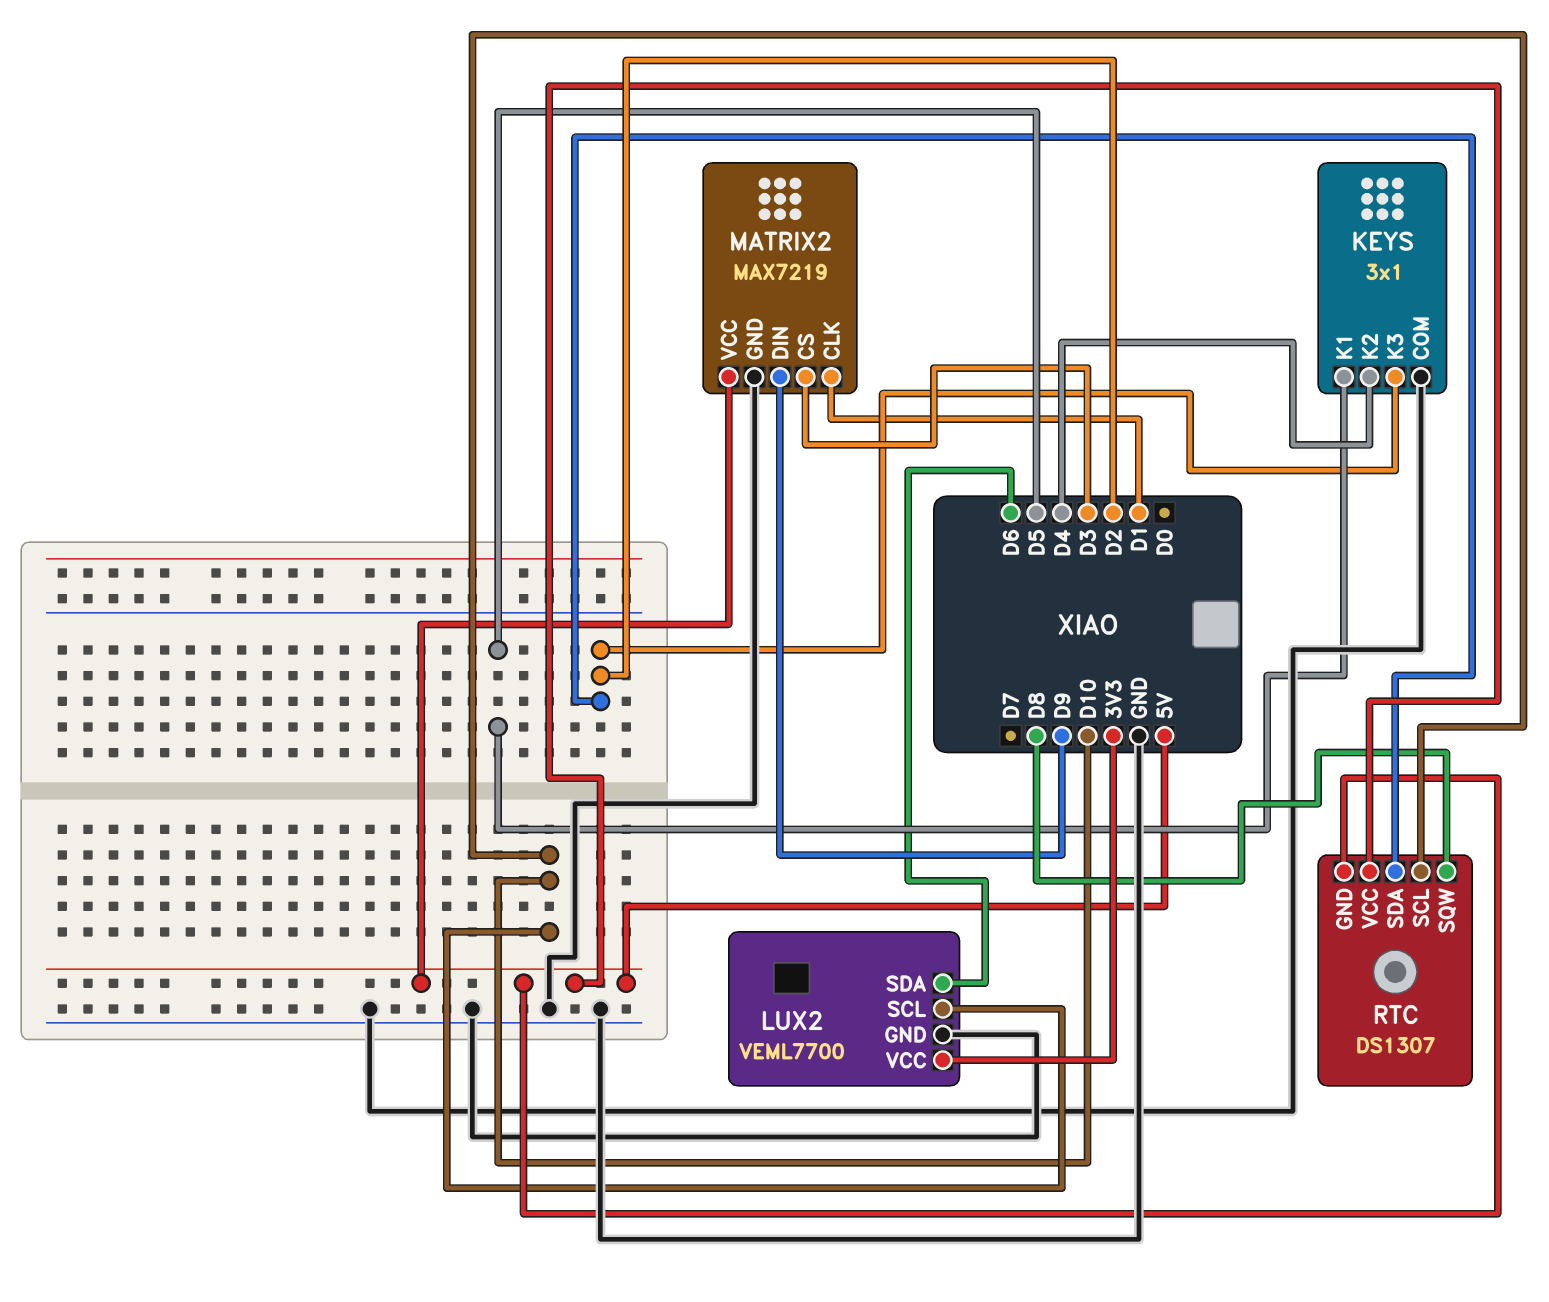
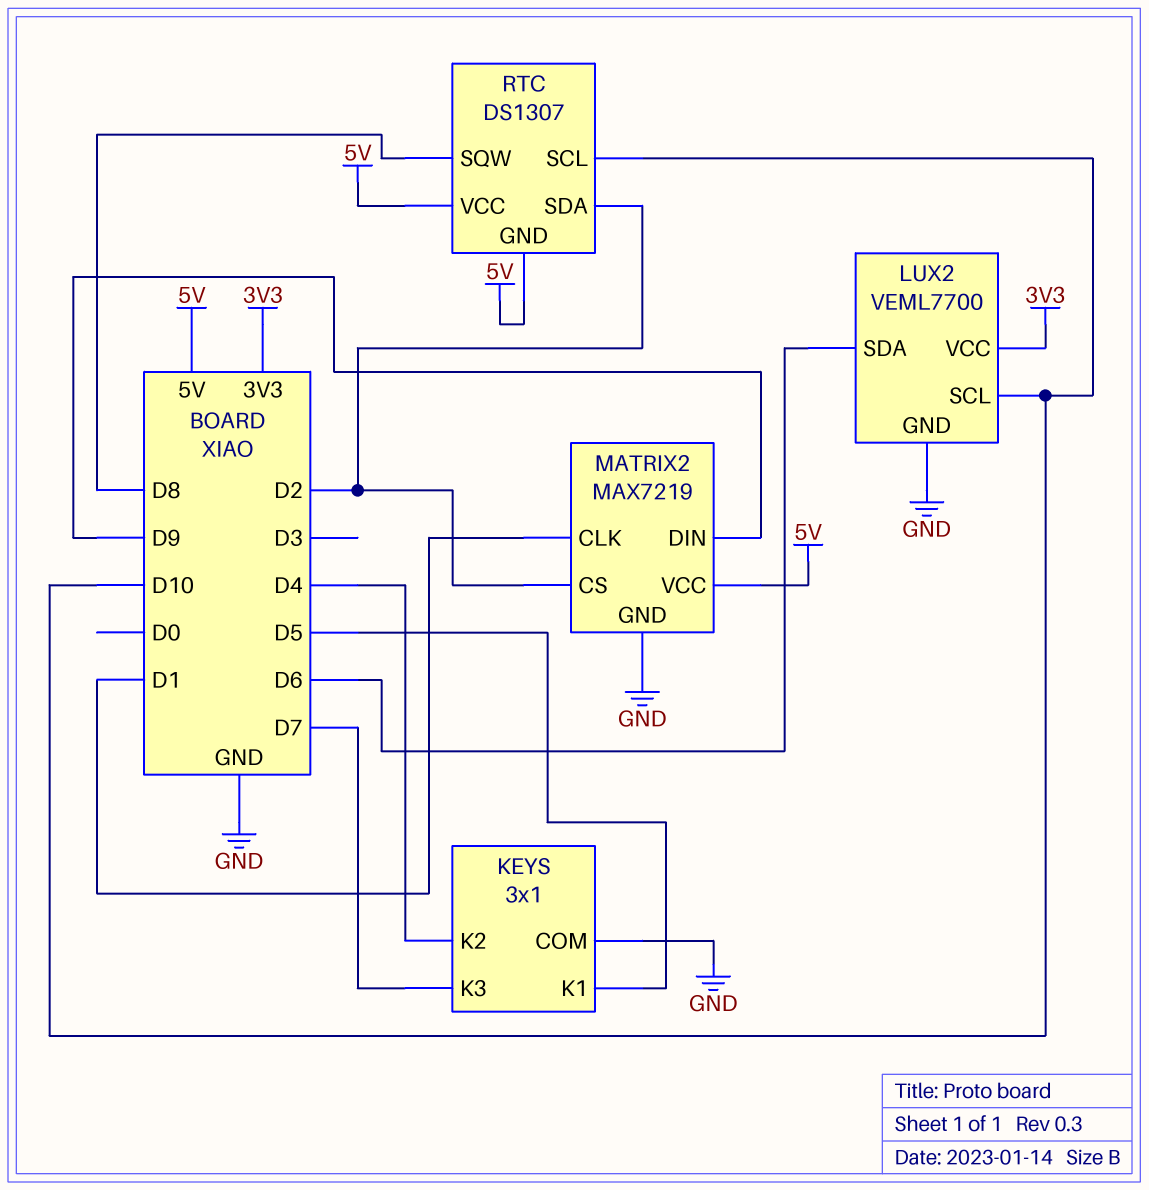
KEYS pin K3: D2 -> D7
MATRIX2 pin CS: D3 -> D2

